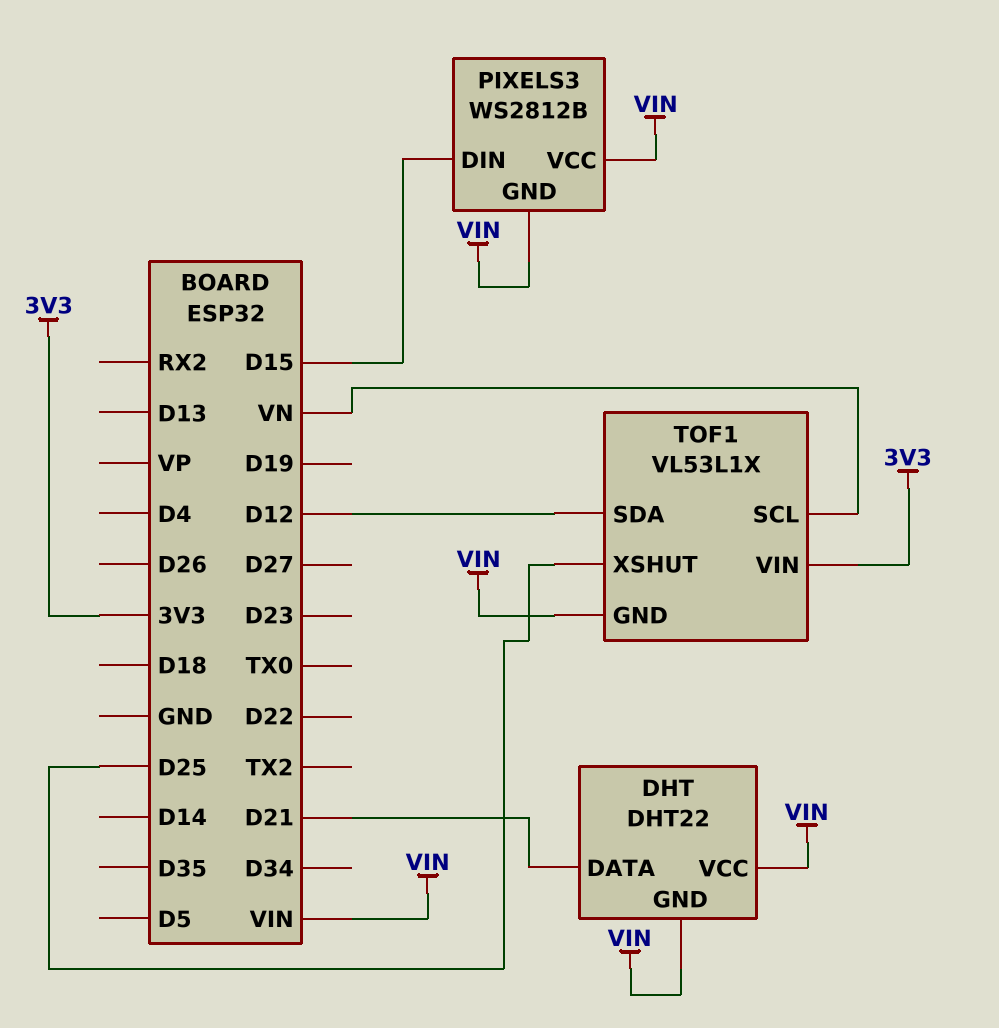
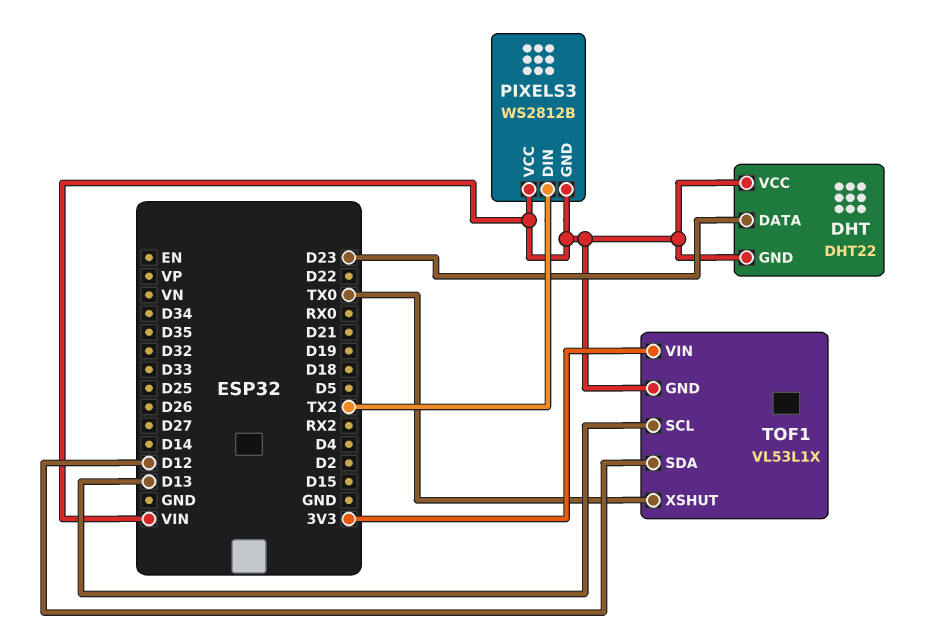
DHT pin DATA: D21 -> D23
PIXELS3 pin DIN: D15 -> TX2
TOF1 pin SCL: VN -> D13
TOF1 pin XSHUT: D25 -> TX0

